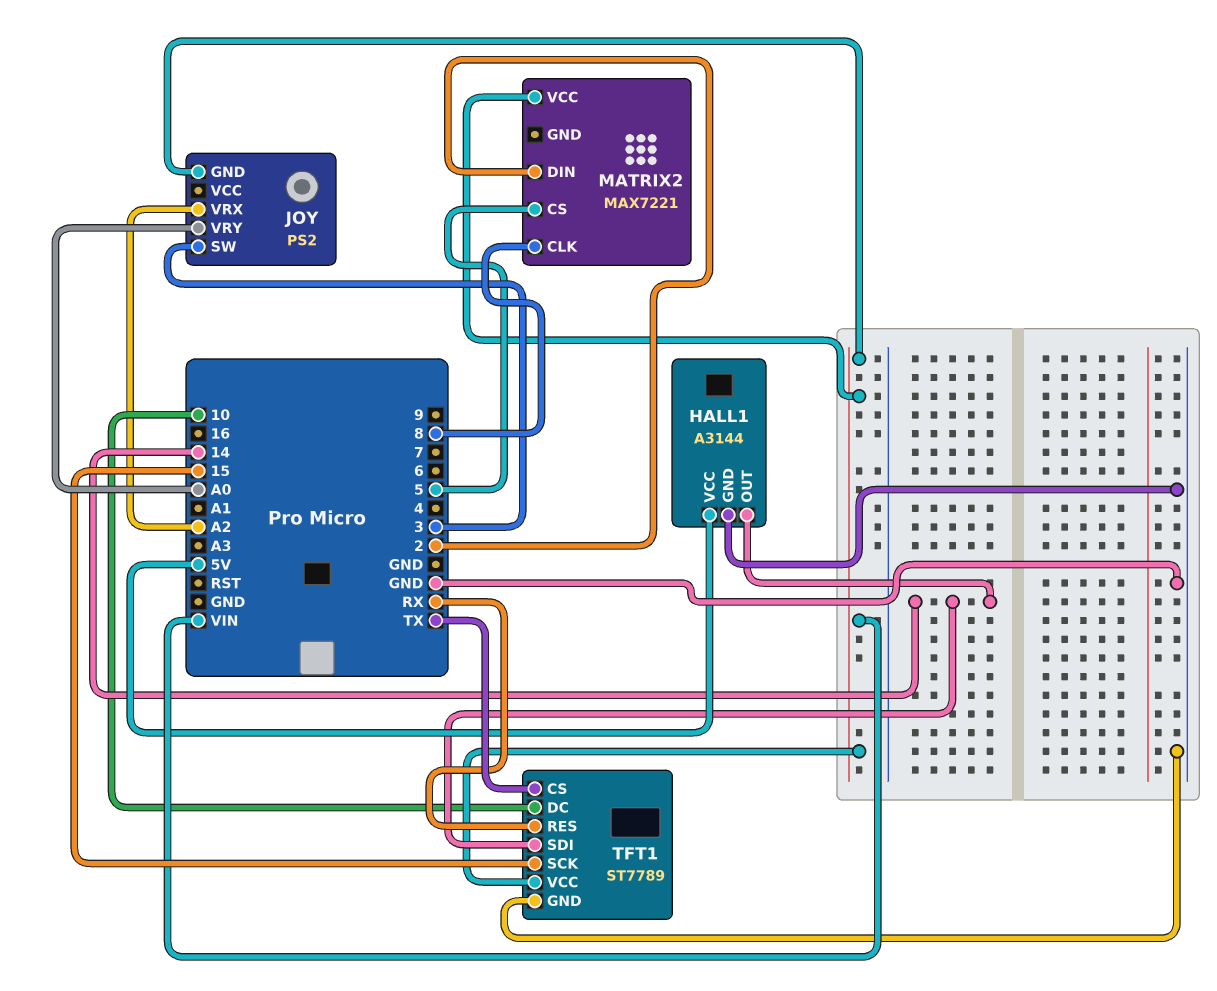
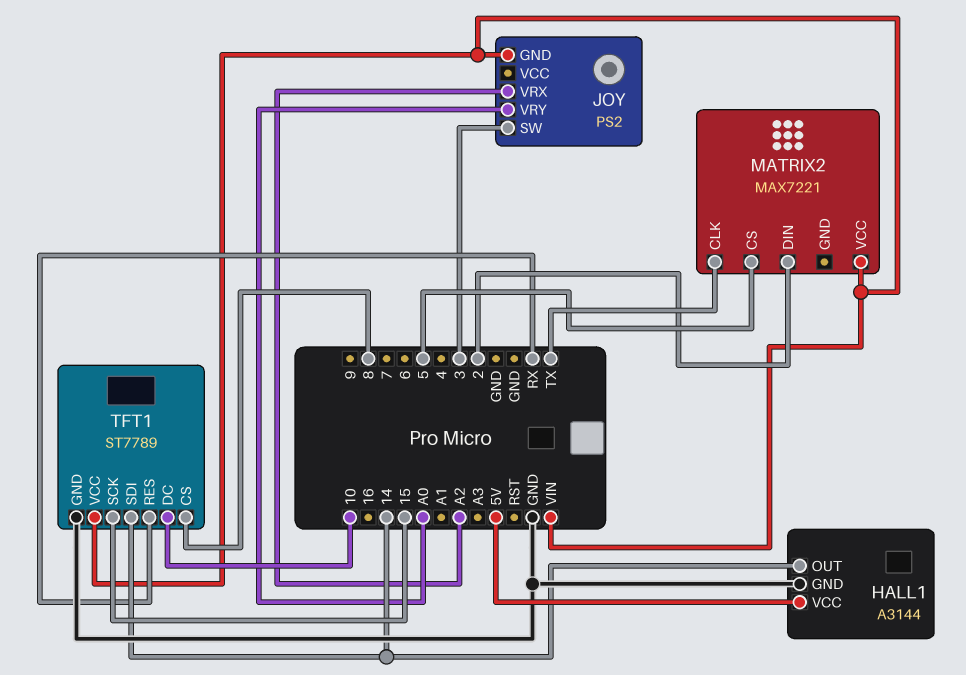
MATRIX2 pin CLK: 8 -> TX
TFT1 pin CS: TX -> 8

